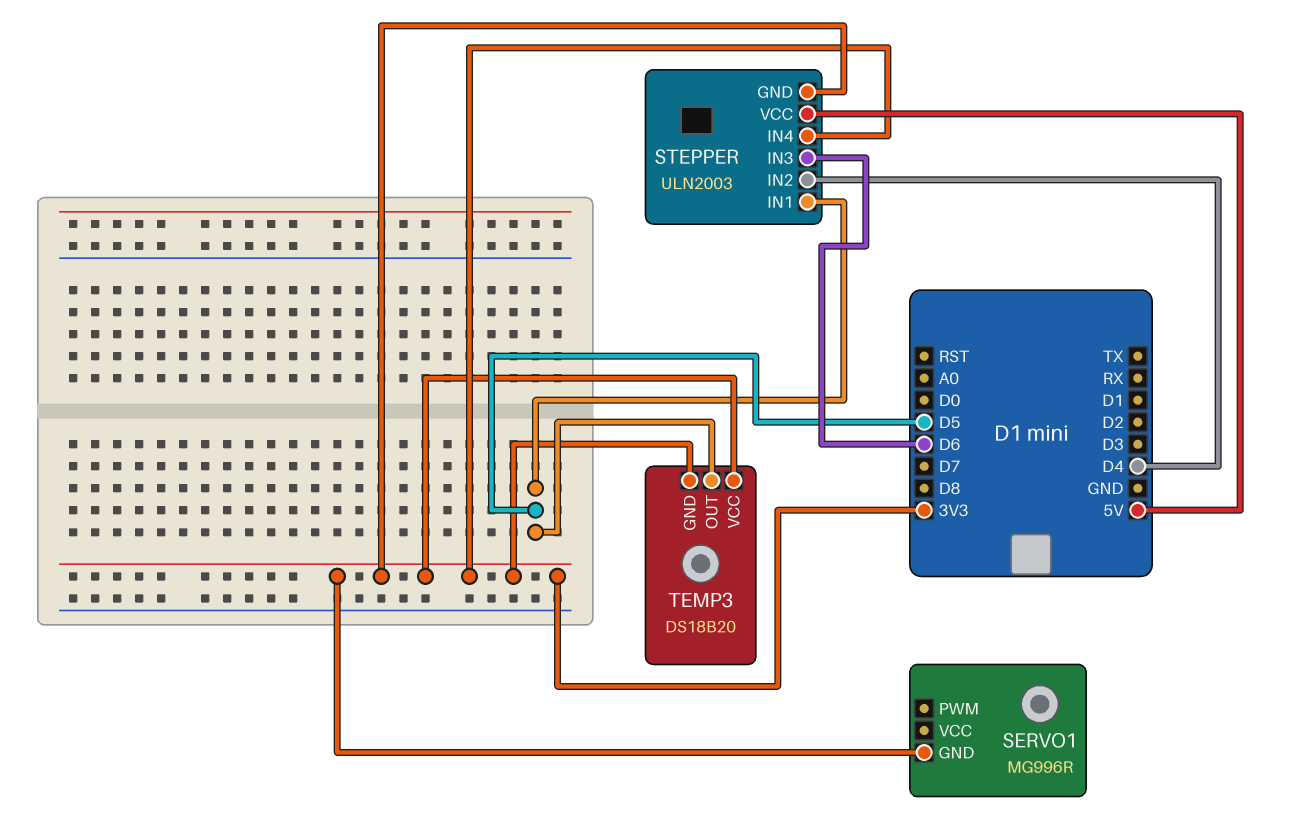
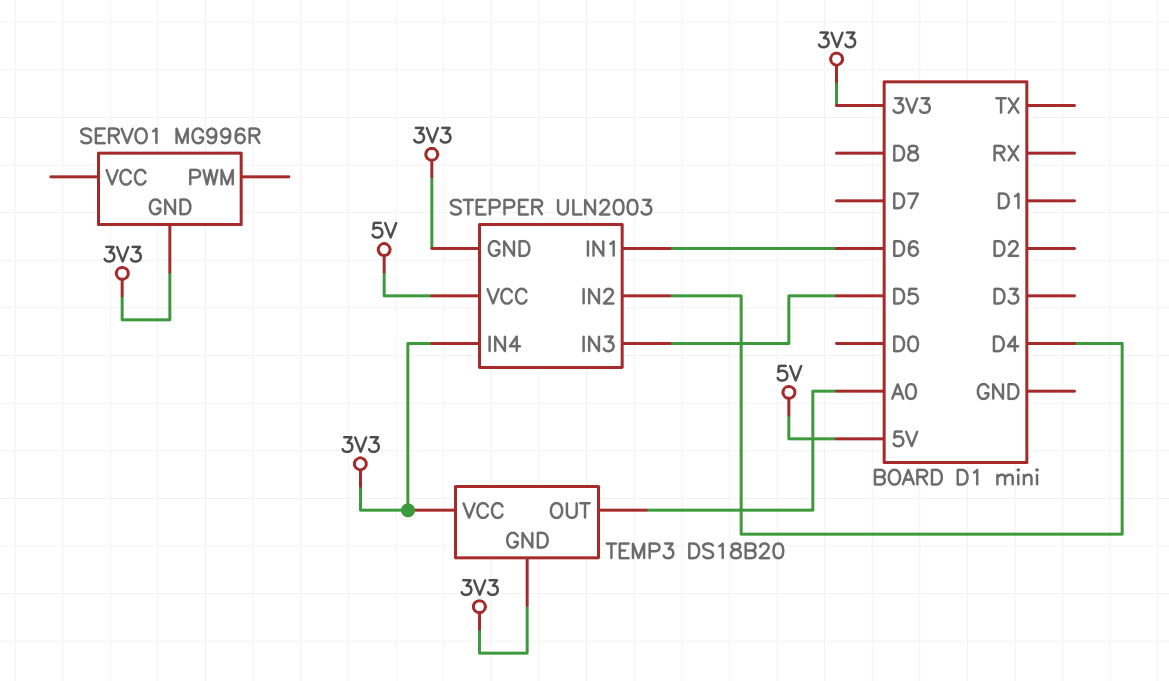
STEPPER pin IN1: D5 -> D6
STEPPER pin IN3: D6 -> D5
TEMP3 pin OUT: D5 -> A0

